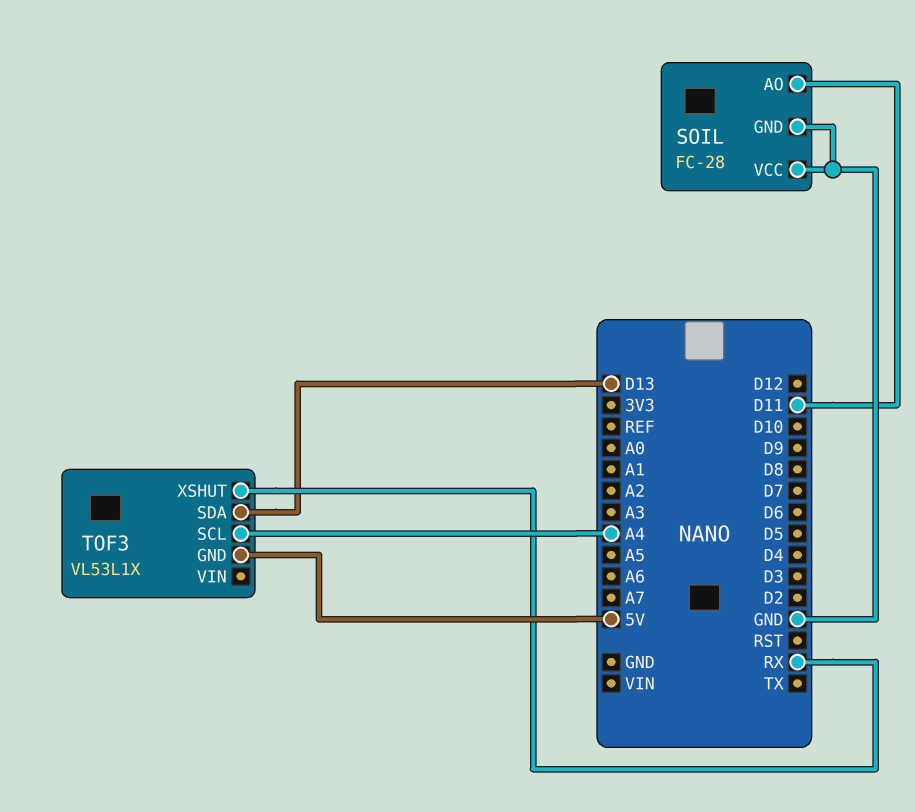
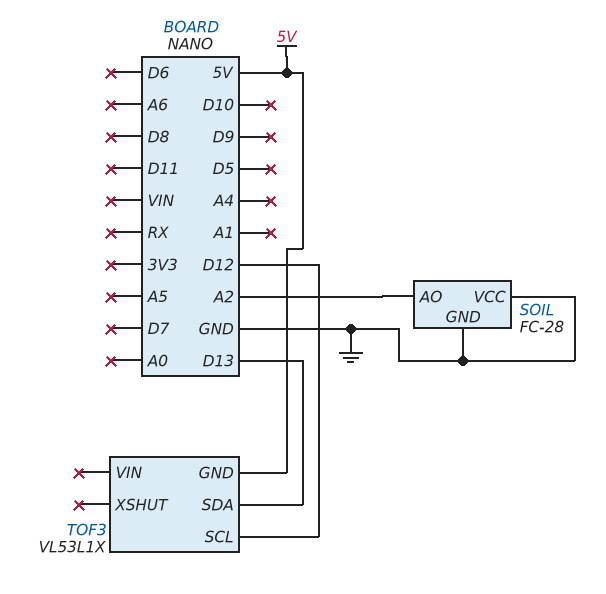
SOIL pin AO: D11 -> A2
TOF3 pin SCL: A4 -> D12
TOF3 pin XSHUT: RX -> none

